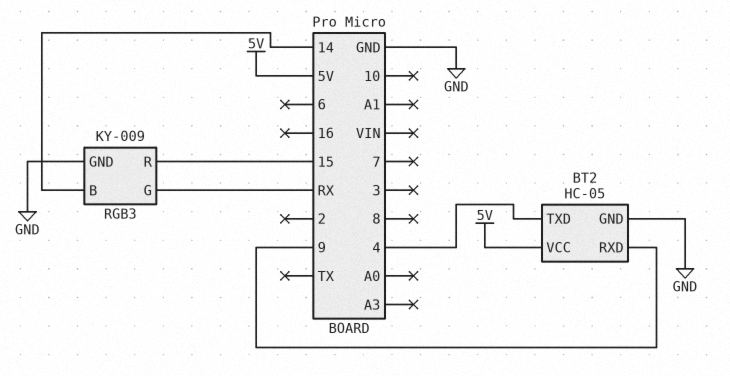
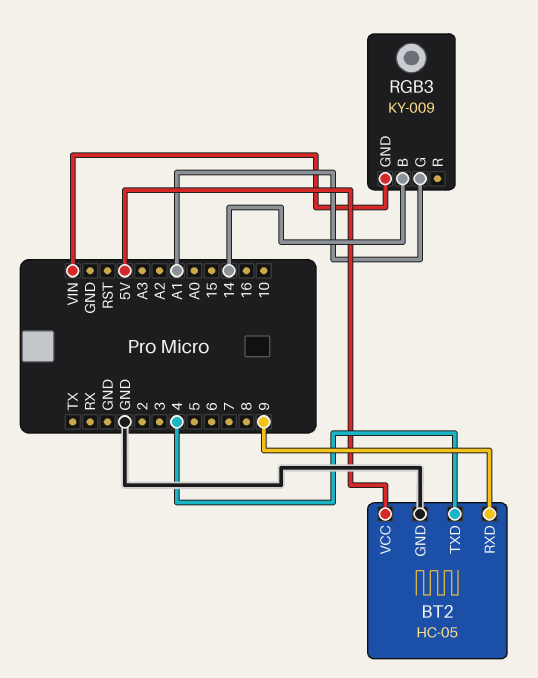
RGB3 pin G: RX -> A1
RGB3 pin GND: GND -> VIN
RGB3 pin R: 15 -> none

